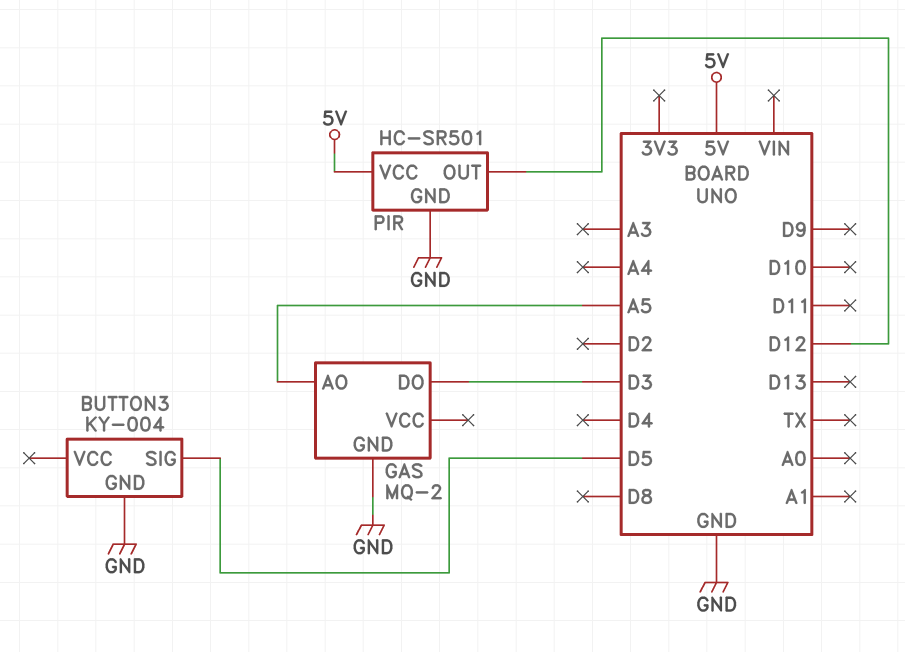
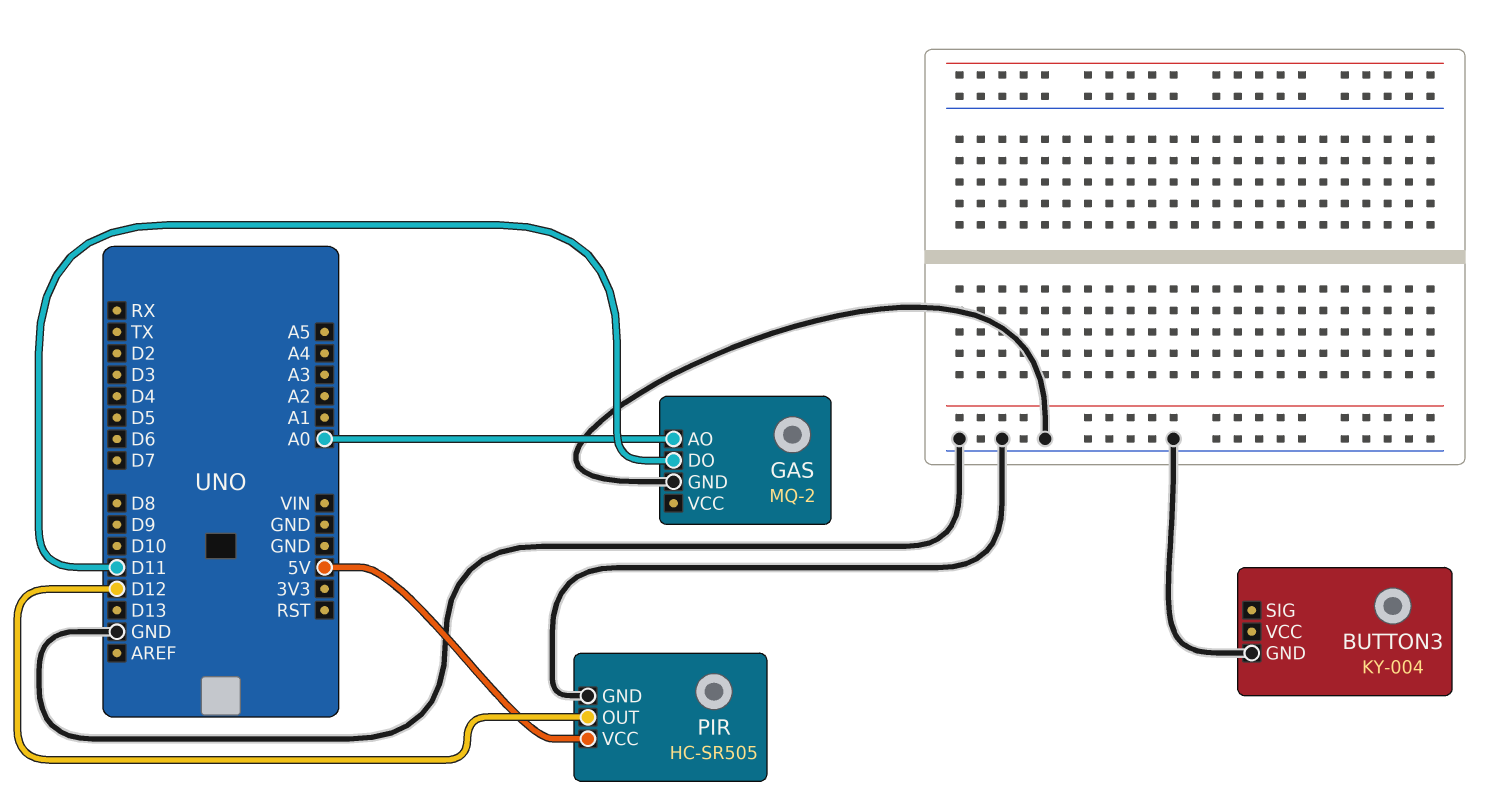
BUTTON3 pin SIG: D5 -> none
GAS pin AO: A5 -> A0
GAS pin DO: D3 -> D11
PIR: HC-SR501 -> HC-SR505

